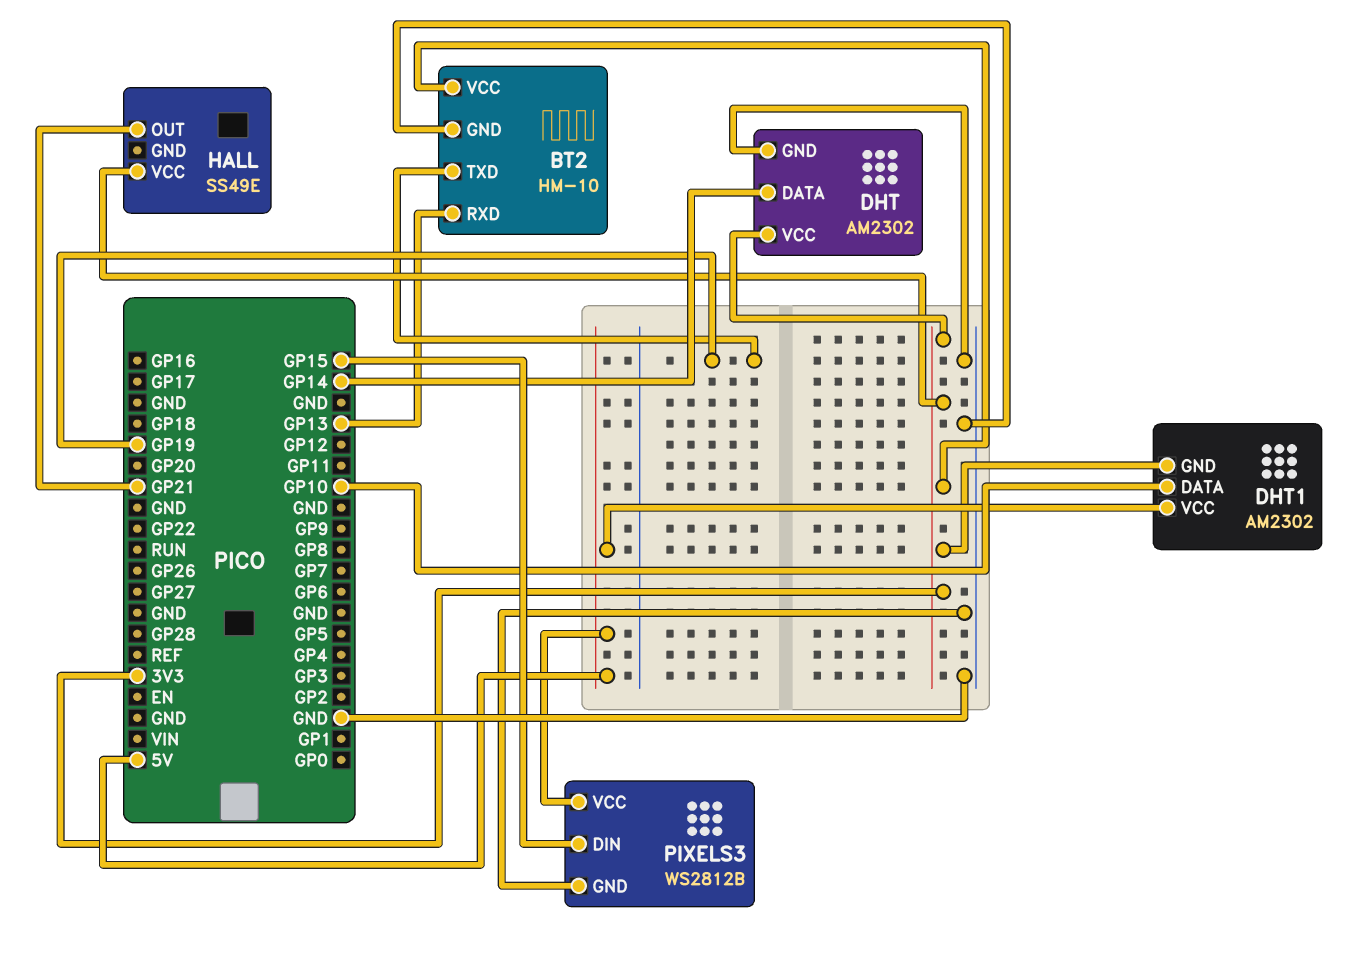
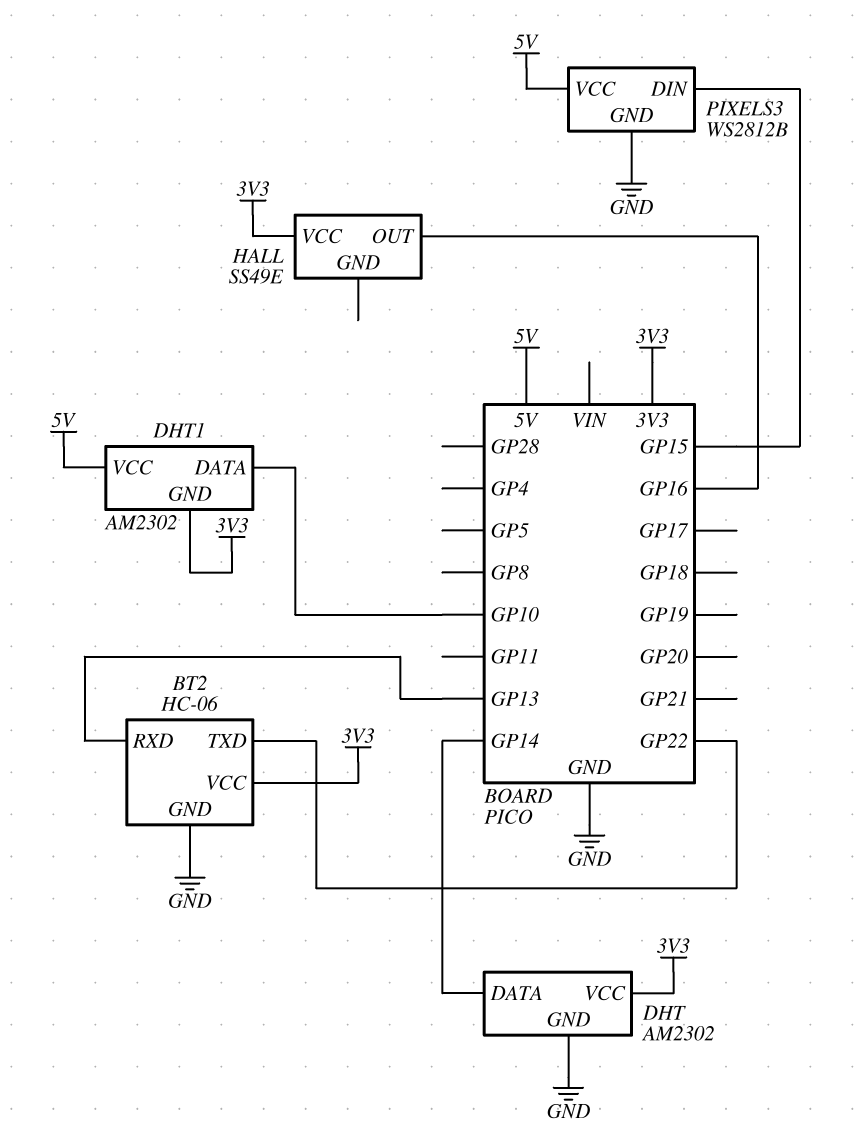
BT2: HM-10 -> HC-06
BT2 pin TXD: GP19 -> GP22
HALL pin OUT: GP21 -> GP16

